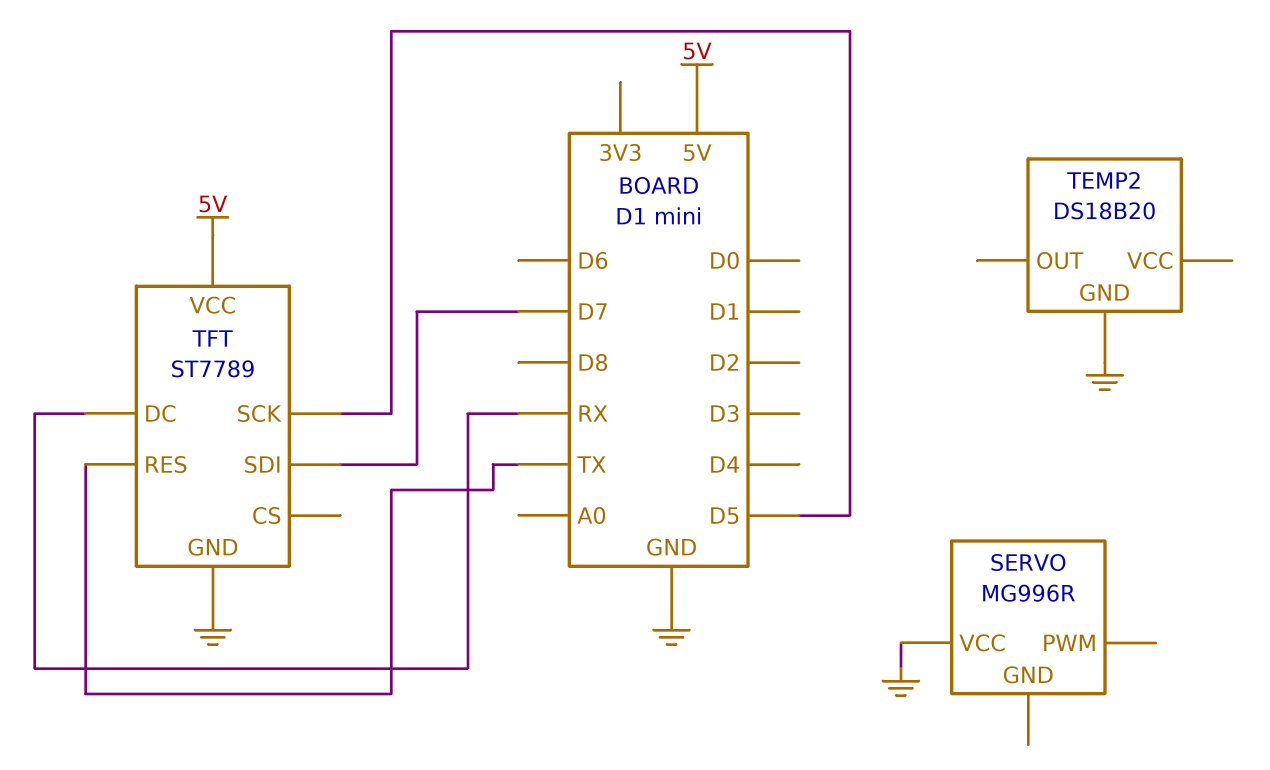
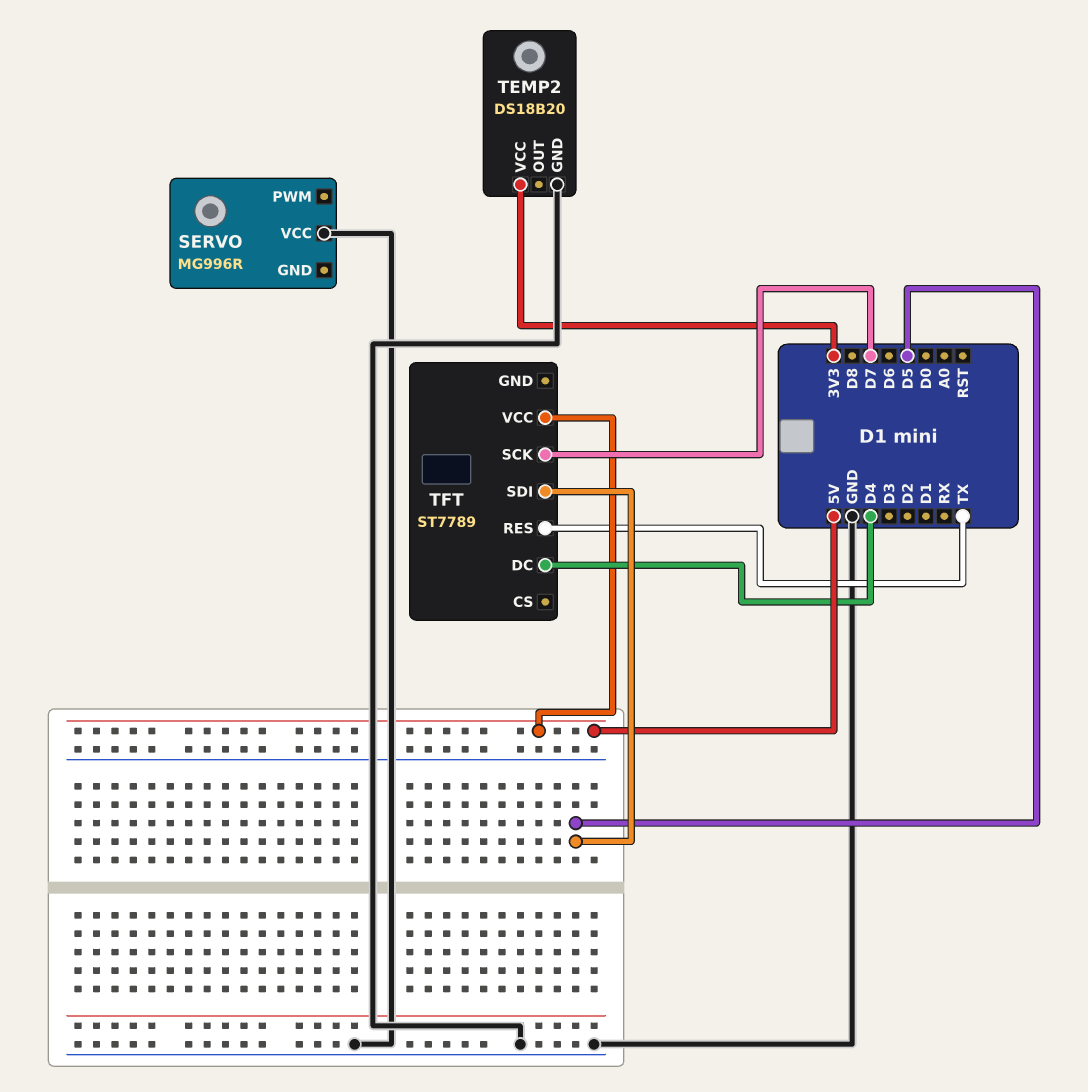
TEMP2 pin VCC: none -> 3V3
TFT pin DC: RX -> D4
TFT pin GND: GND -> none
TFT pin SCK: D5 -> D7
TFT pin SDI: D7 -> D5

